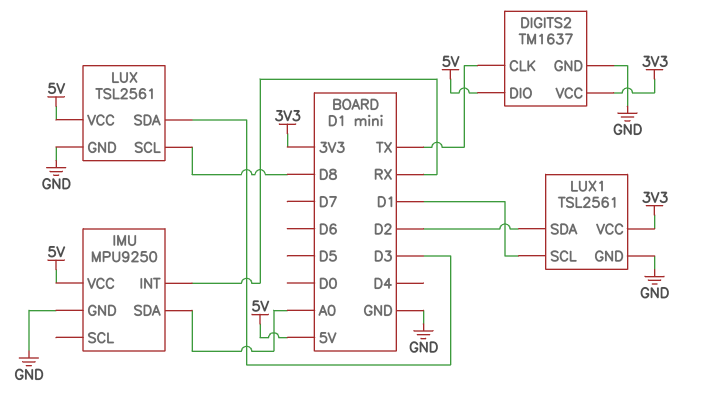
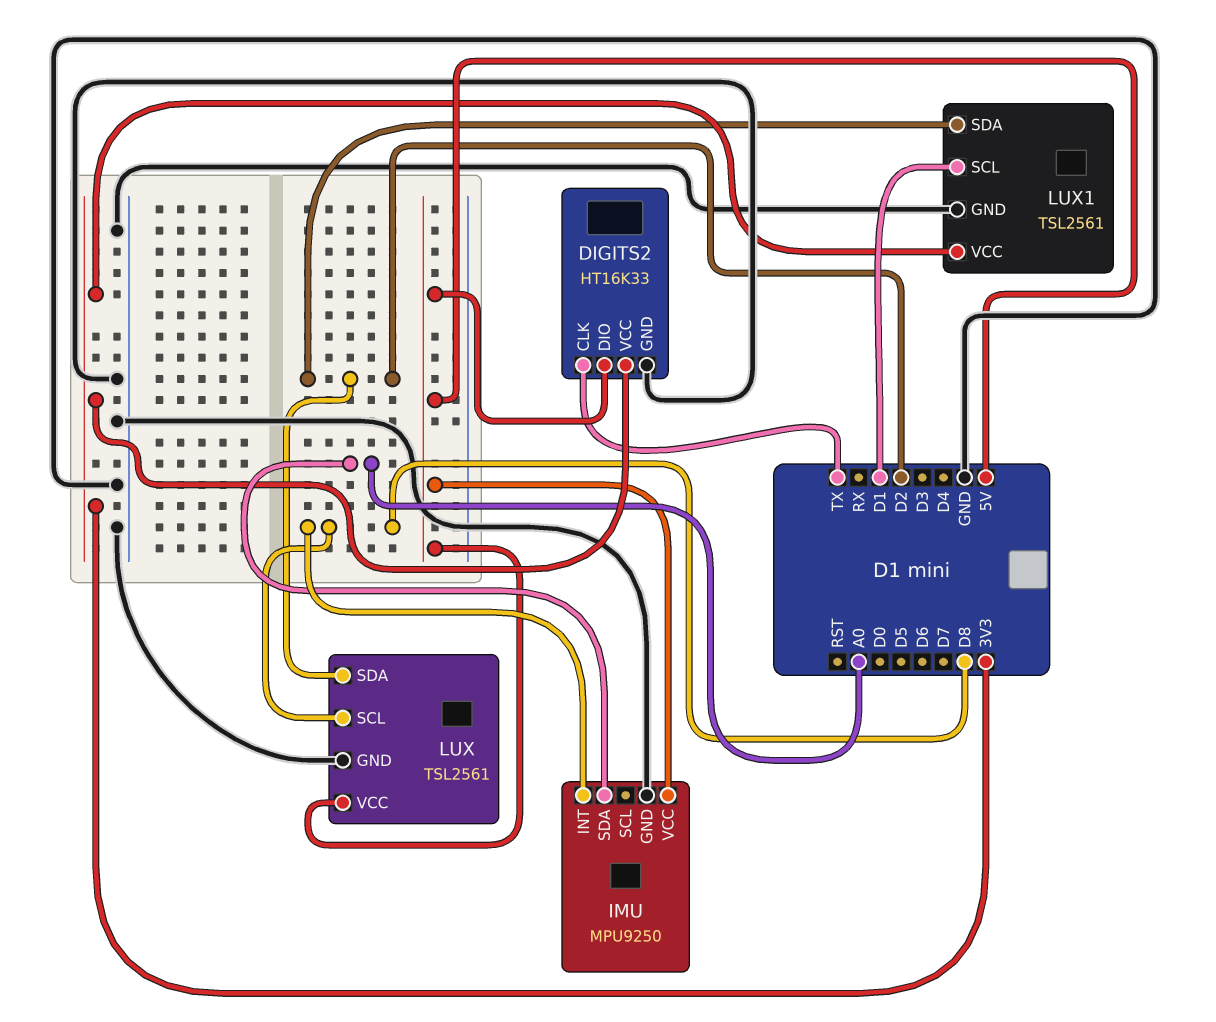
DIGITS2: TM1637 -> HT16K33
IMU pin INT: RX -> D8
LUX pin SDA: D3 -> D2

